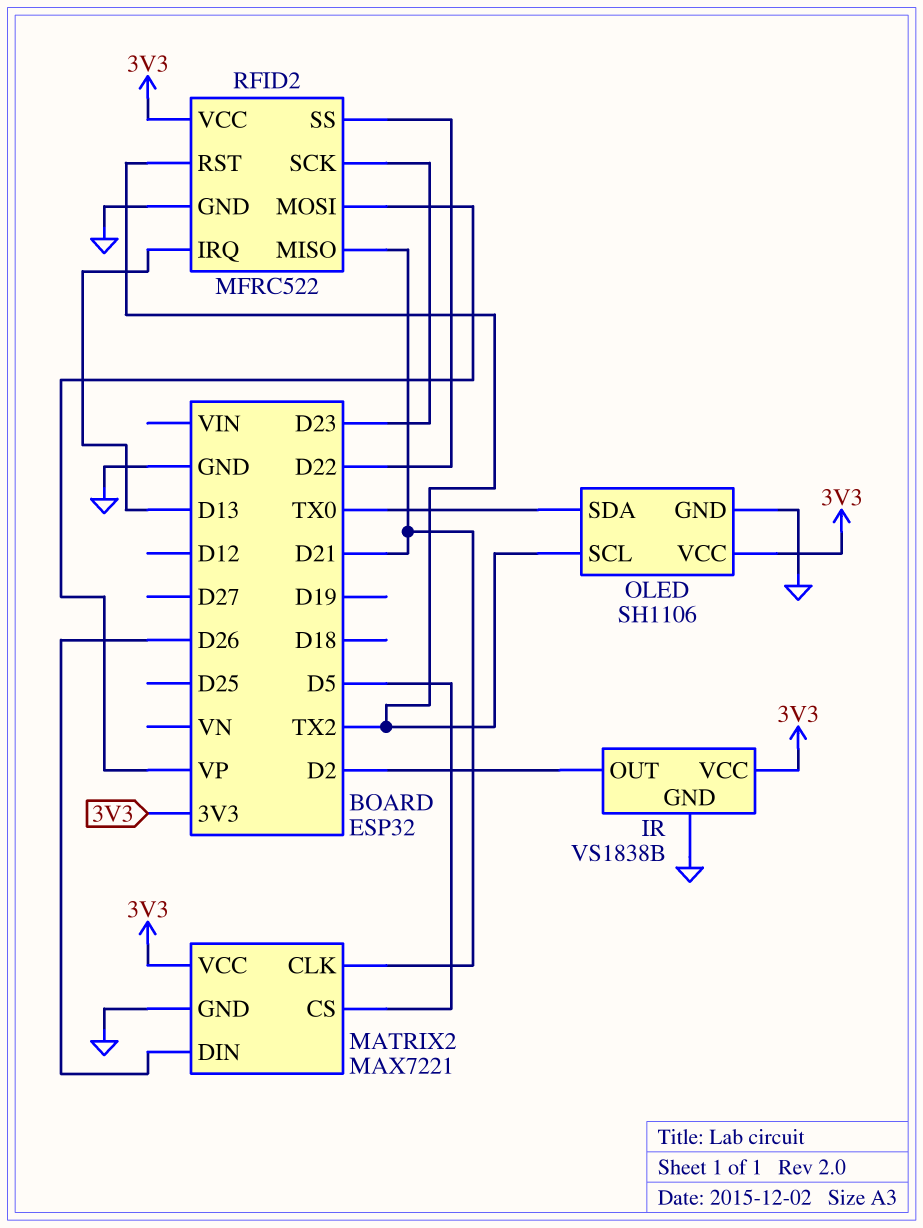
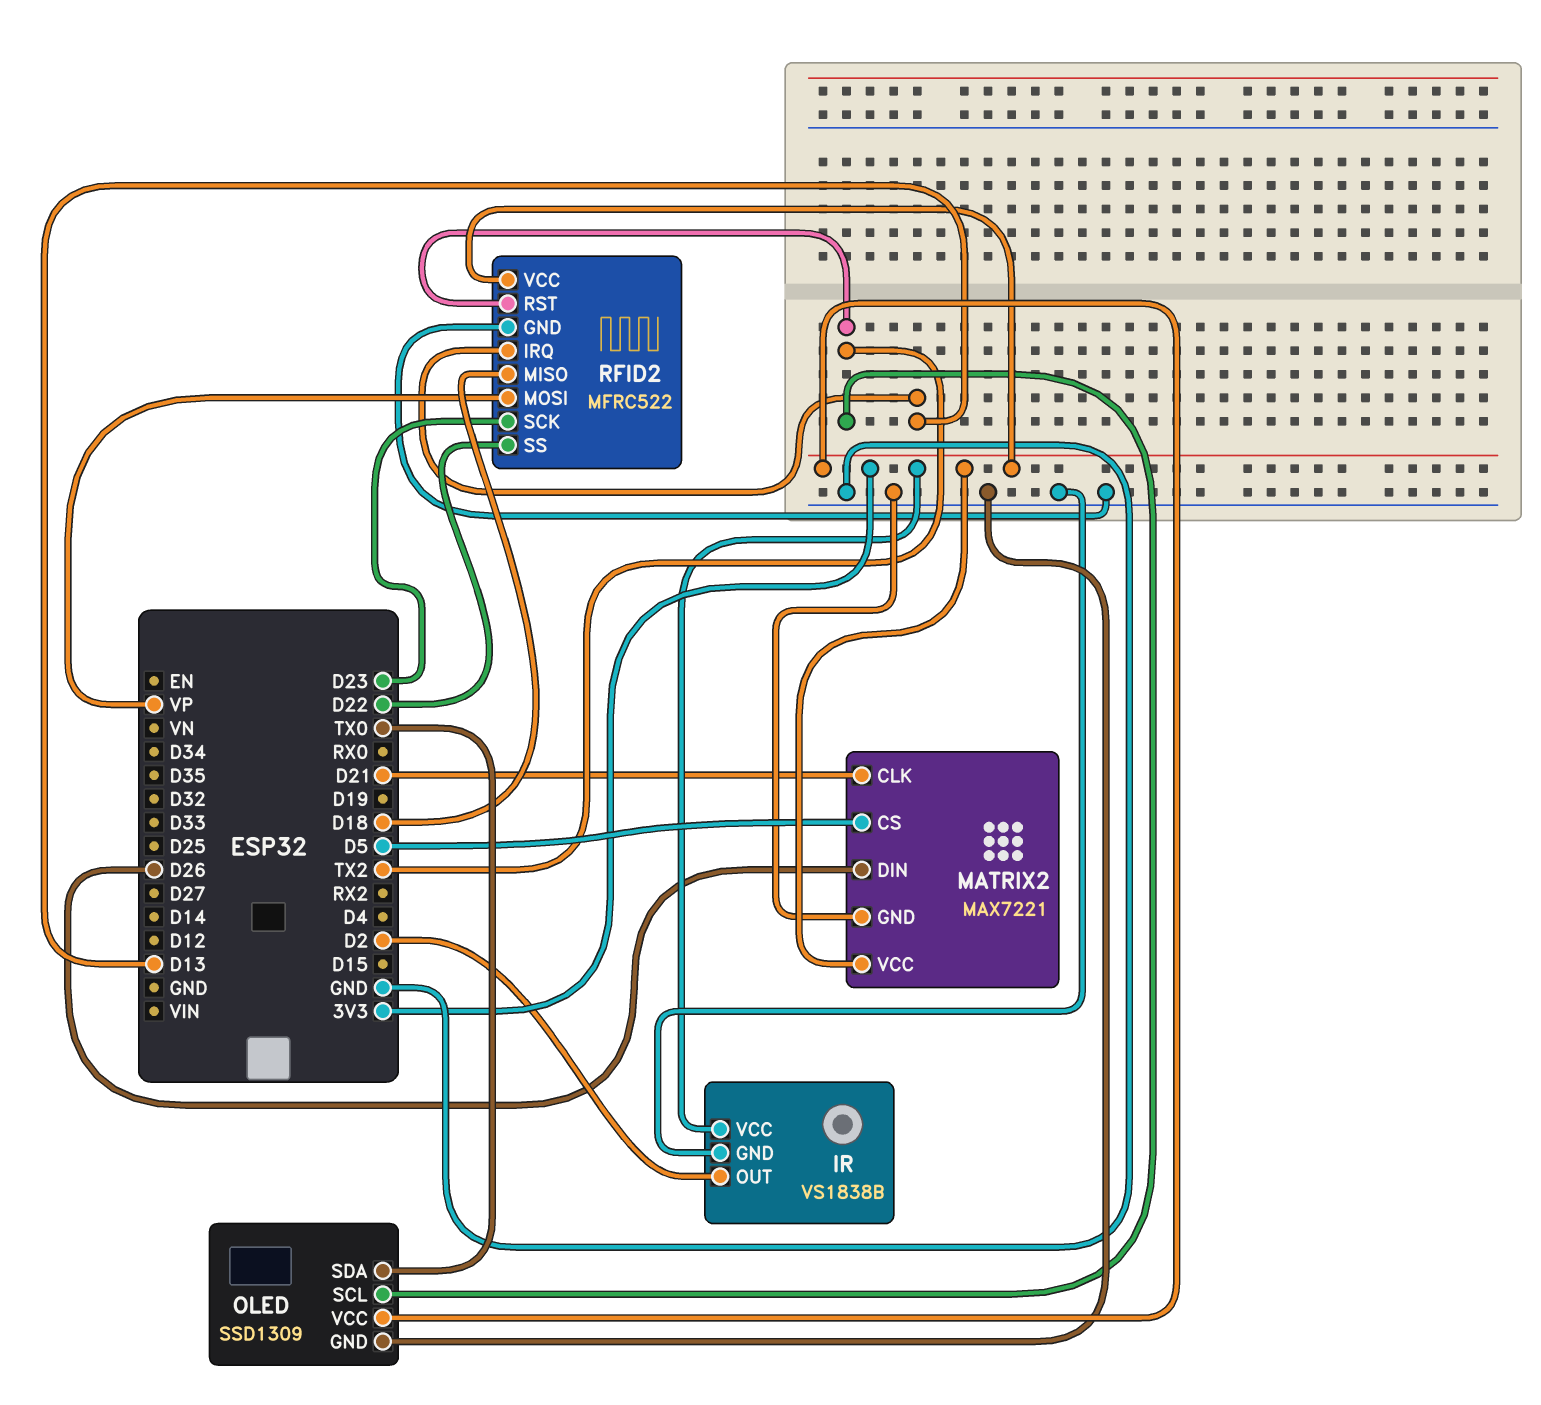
OLED: SH1106 -> SSD1309
RFID2 pin MISO: D21 -> D18

